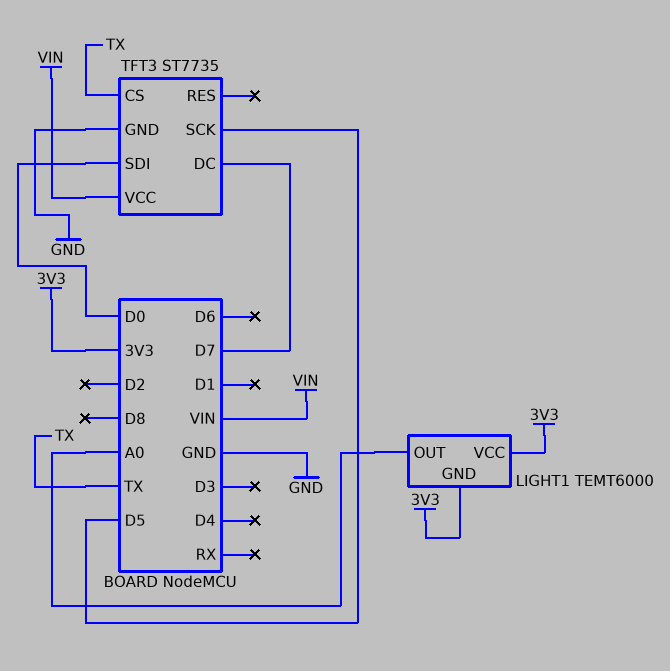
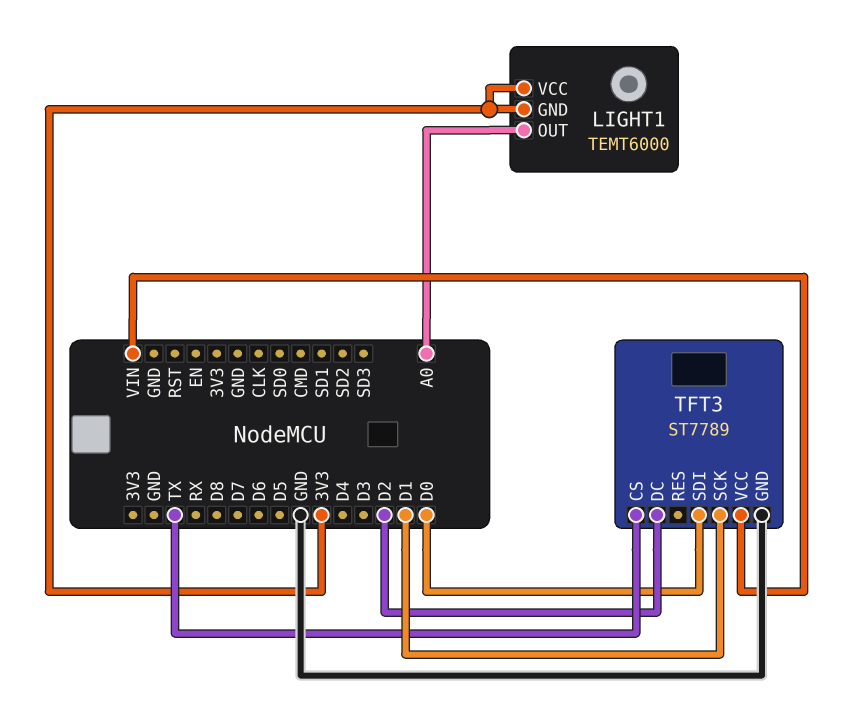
TFT3: ST7735 -> ST7789
TFT3 pin DC: D7 -> D2
TFT3 pin SCK: D5 -> D1

